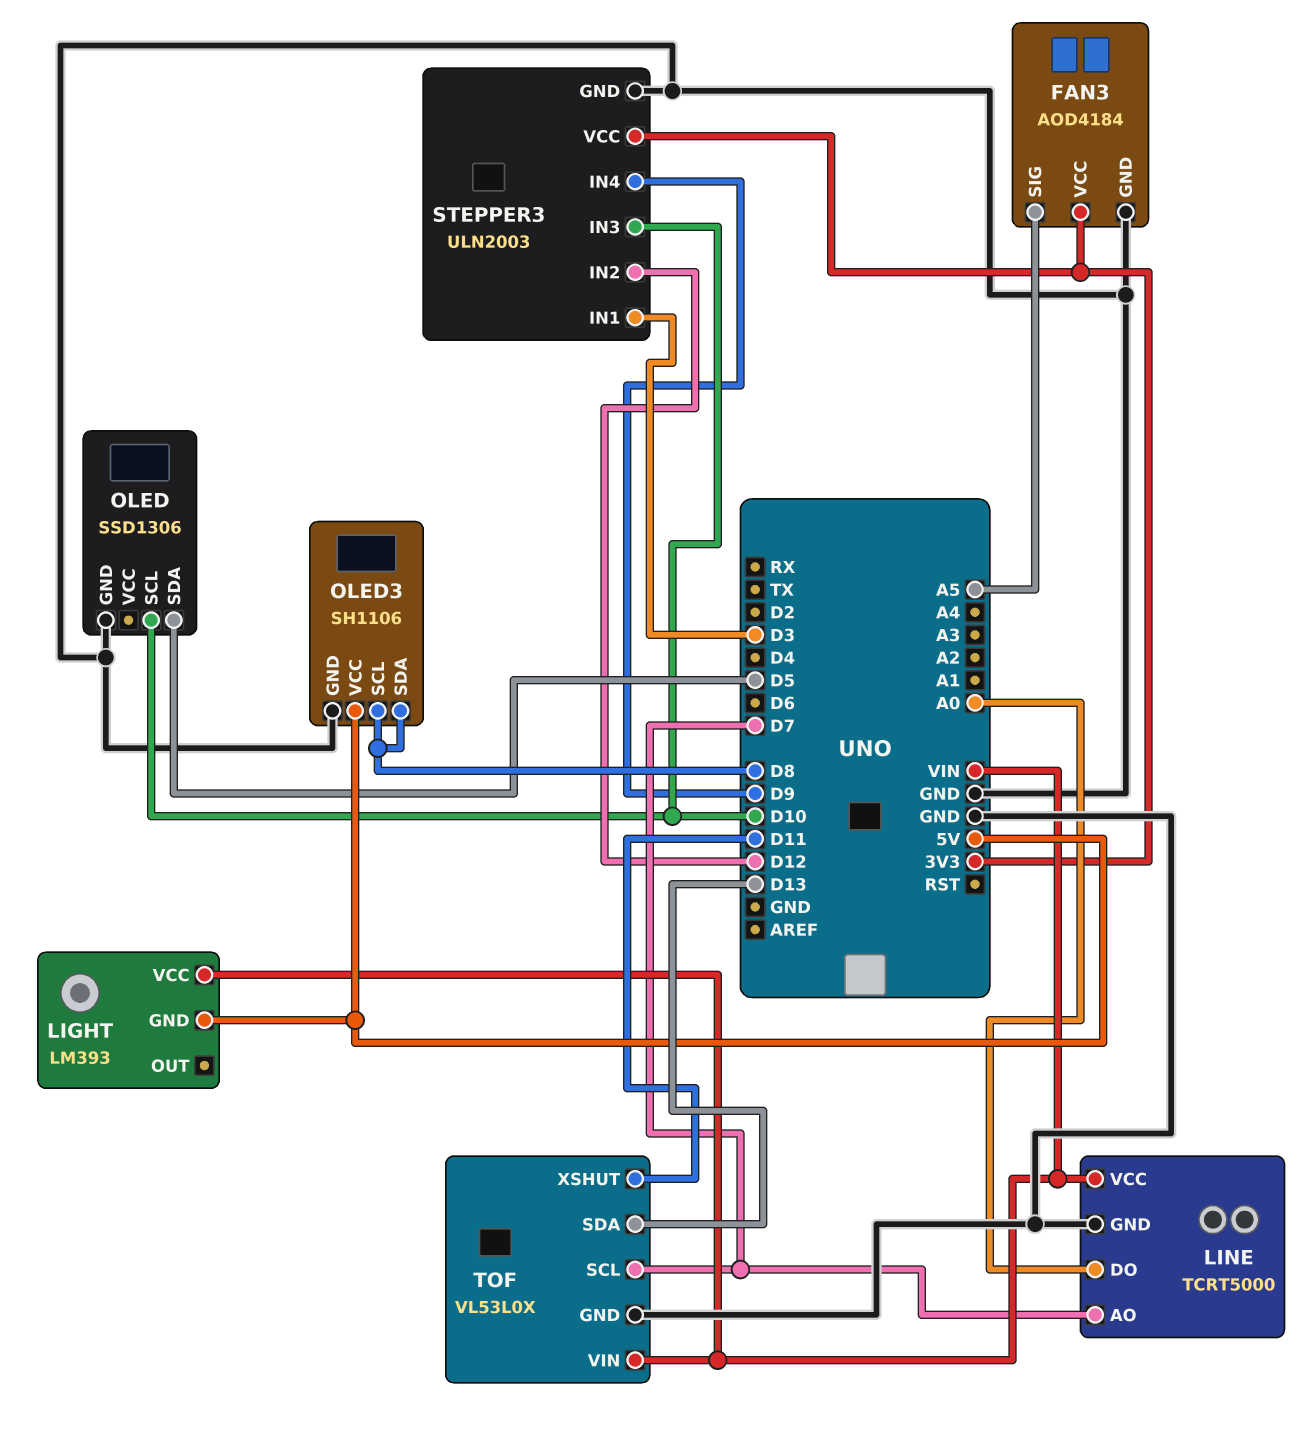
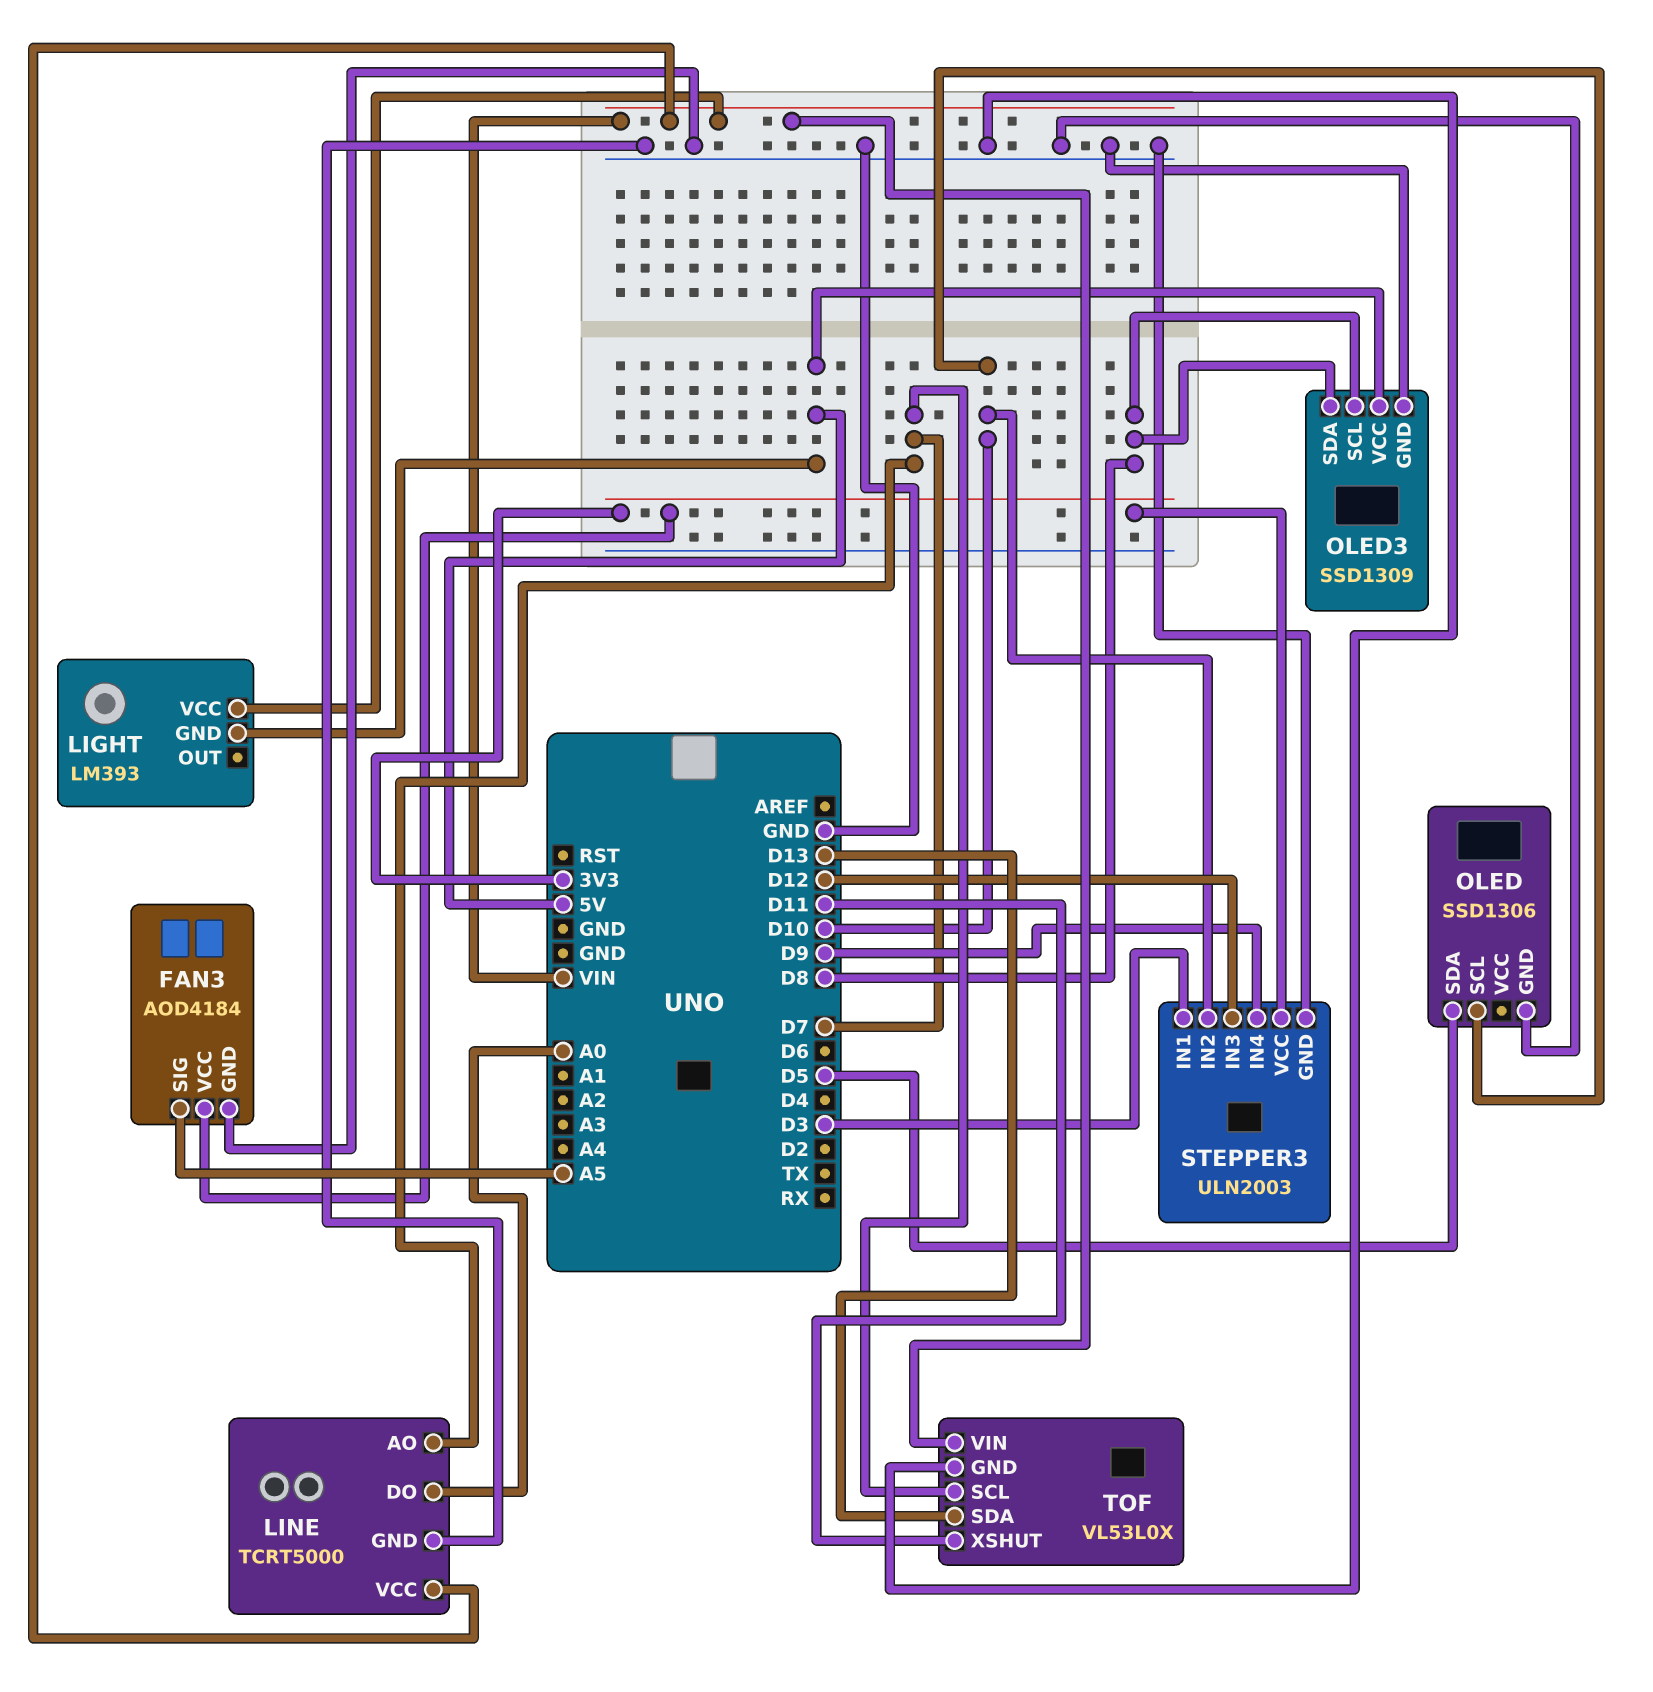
OLED3: SH1106 -> SSD1309
STEPPER3 pin IN2: D12 -> D10
STEPPER3 pin IN3: D10 -> D12

